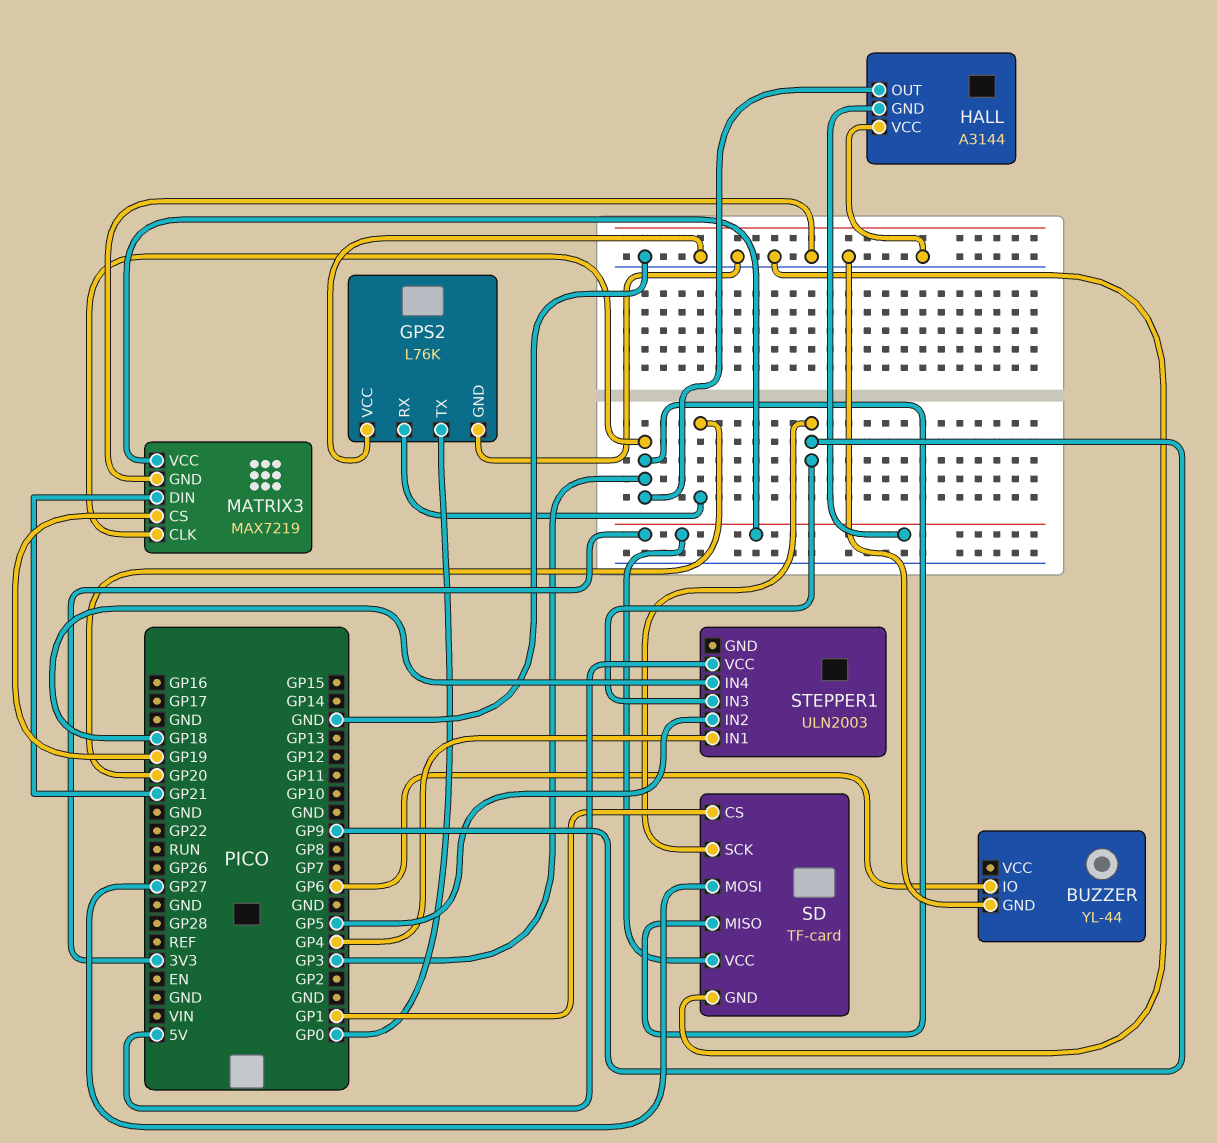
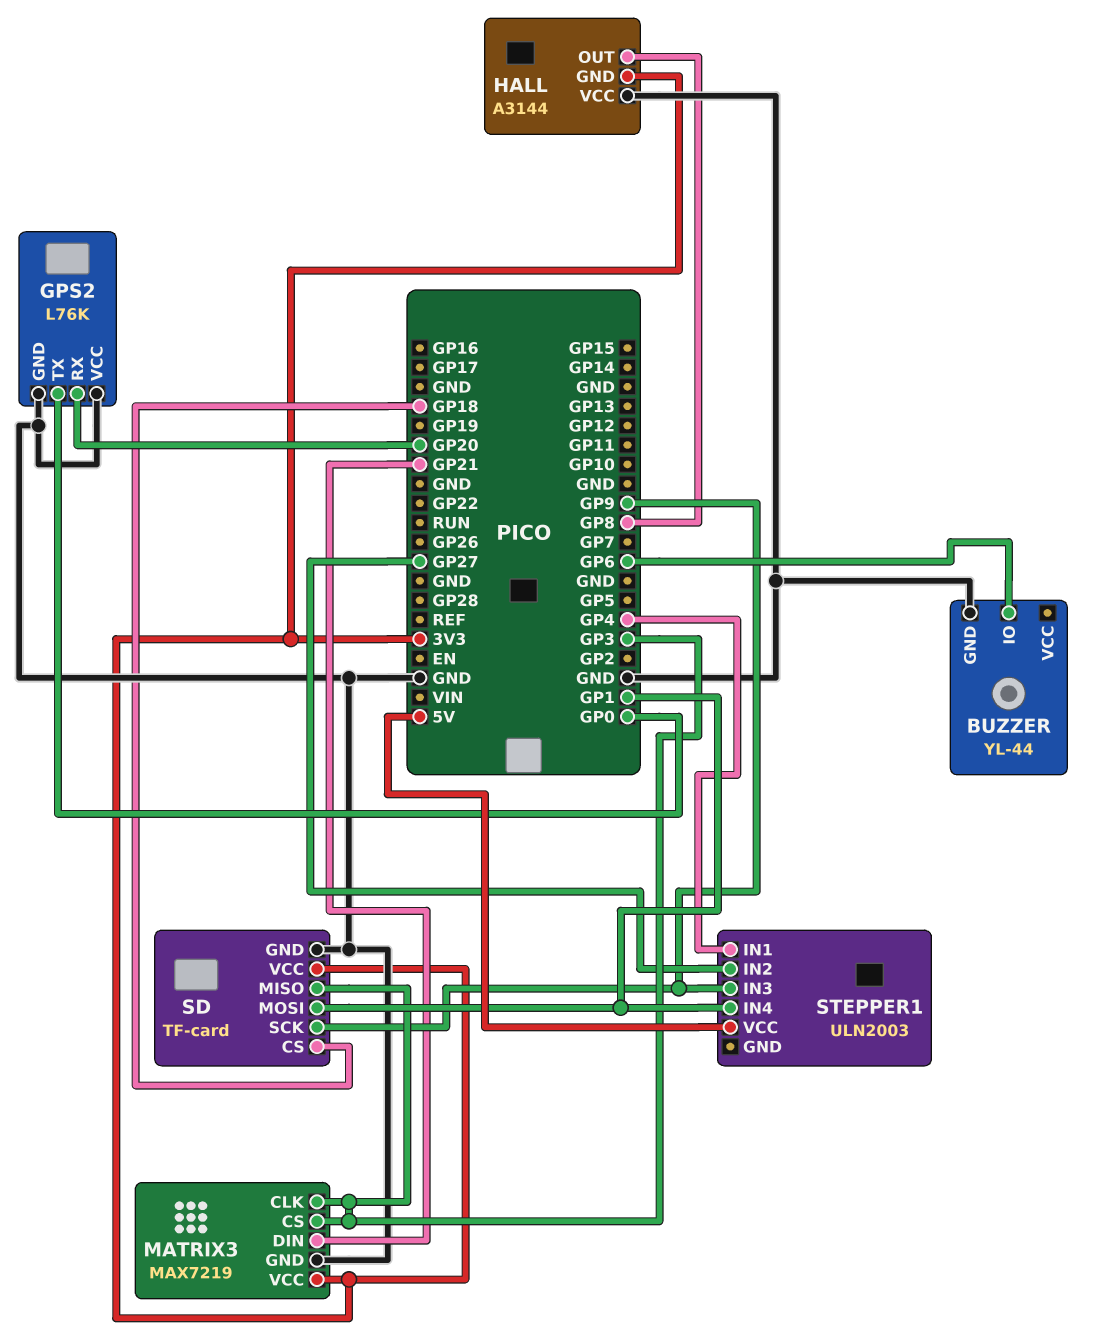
HALL pin OUT: GP3 -> GP8
MATRIX3 pin CS: GP19 -> GP3
SD pin CS: GP1 -> GP18
SD pin MOSI: GP27 -> GP1
STEPPER1 pin IN2: GP5 -> GP27
STEPPER1 pin IN4: GP18 -> GP1

